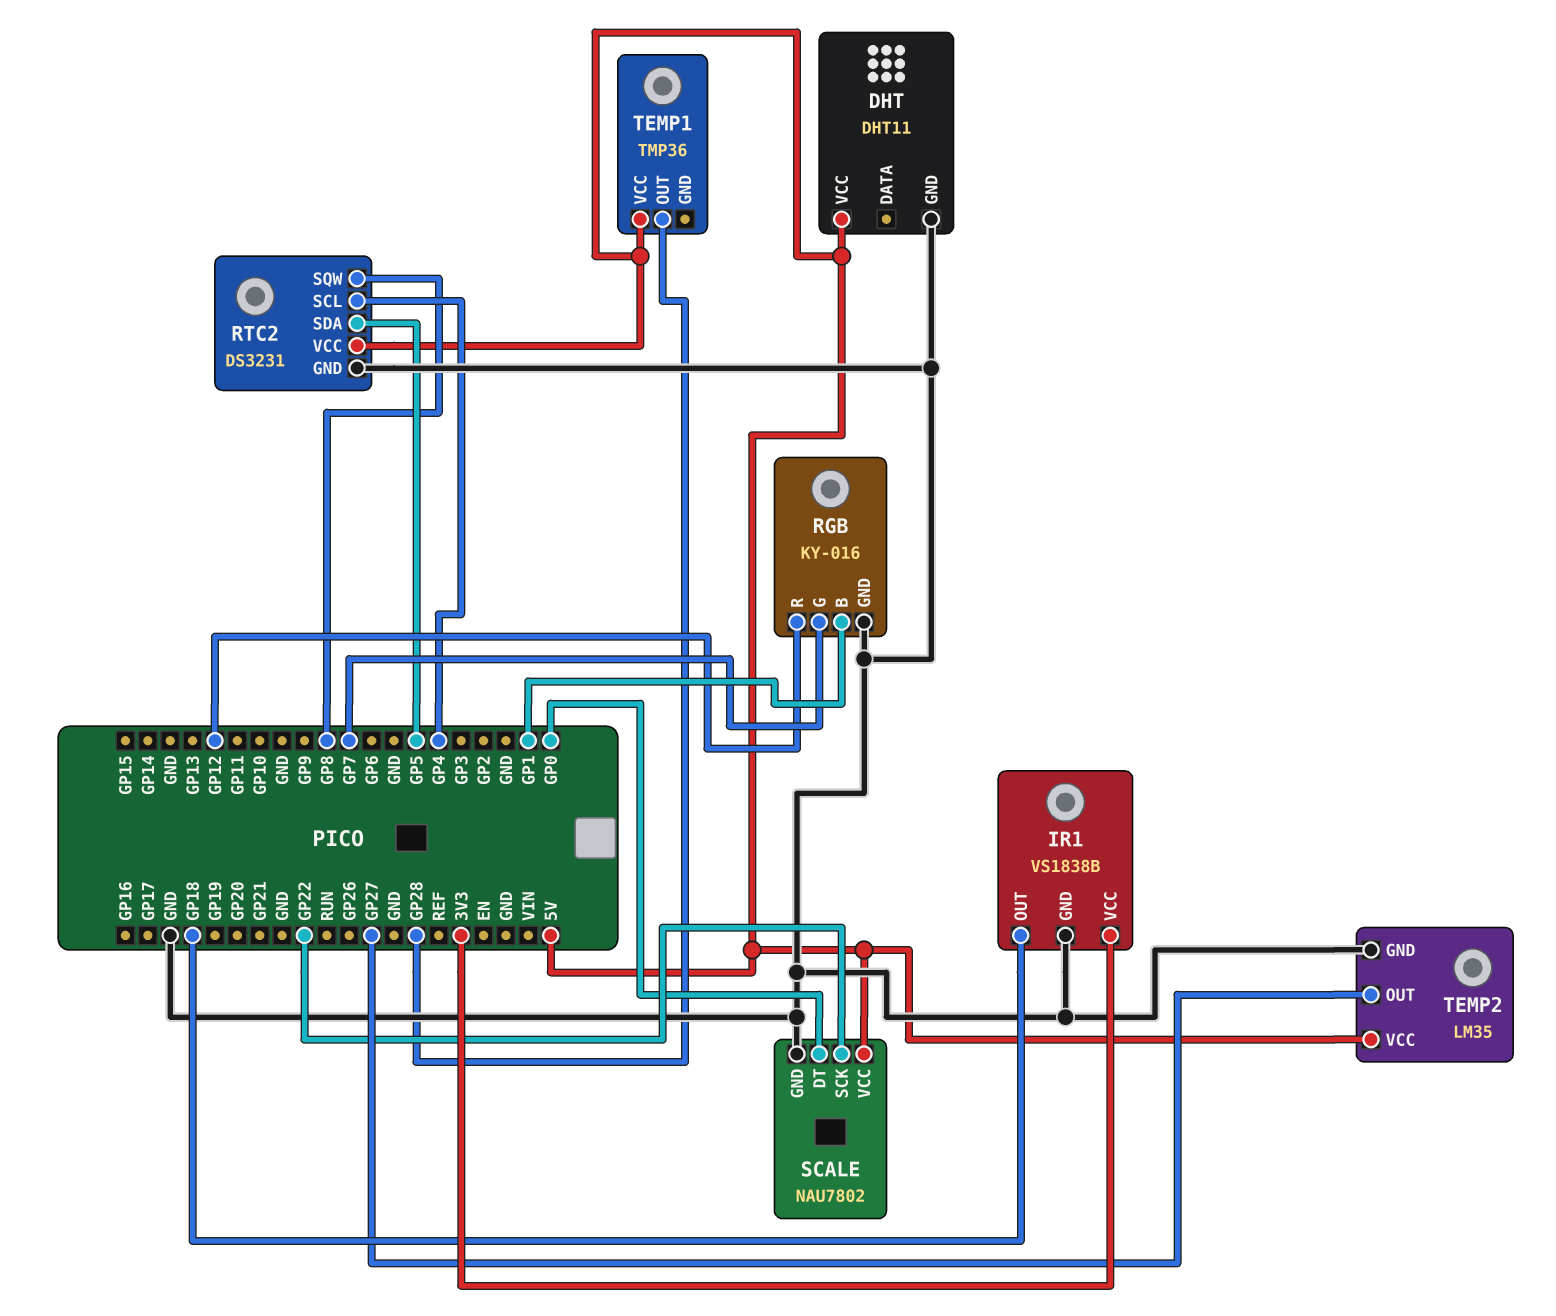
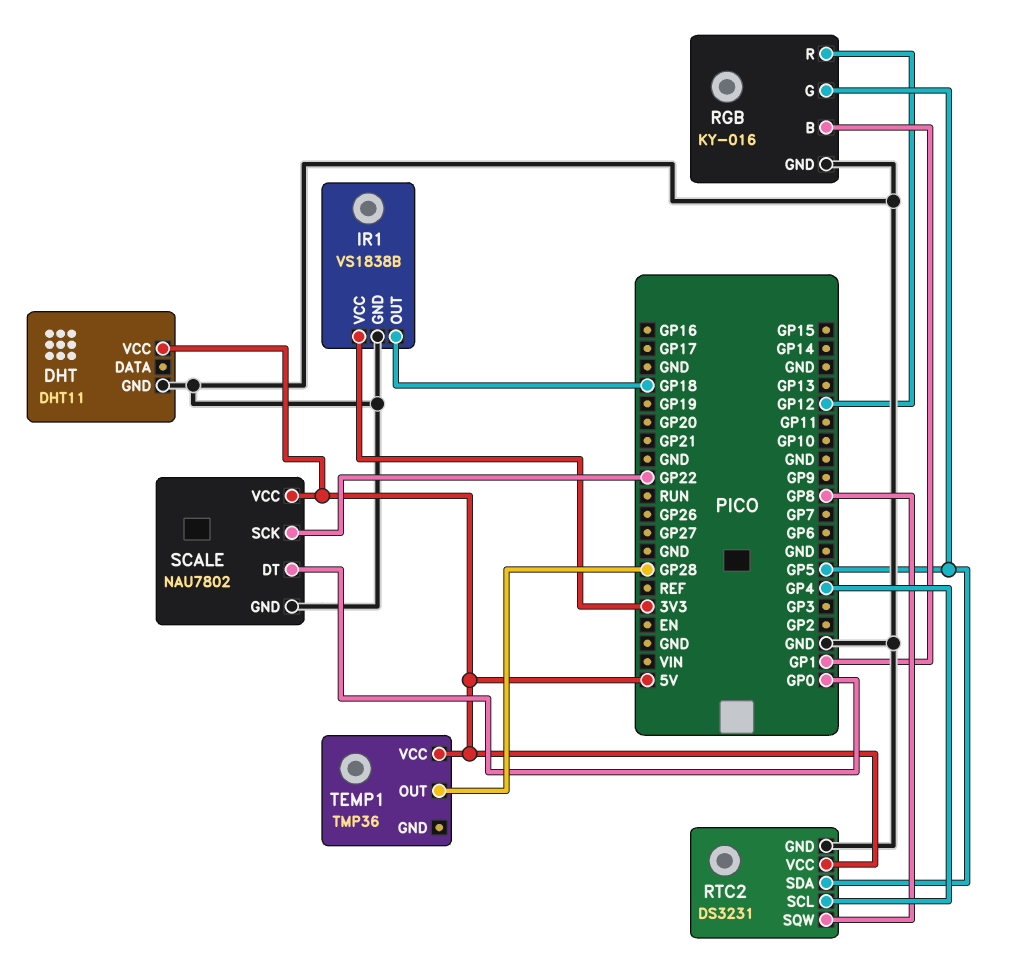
RGB pin G: GP7 -> GP5
TEMP2: LM35 -> none
TEMP2 pin GND: GND -> none
TEMP2 pin OUT: GP27 -> none
TEMP2 pin VCC: 5V -> none

